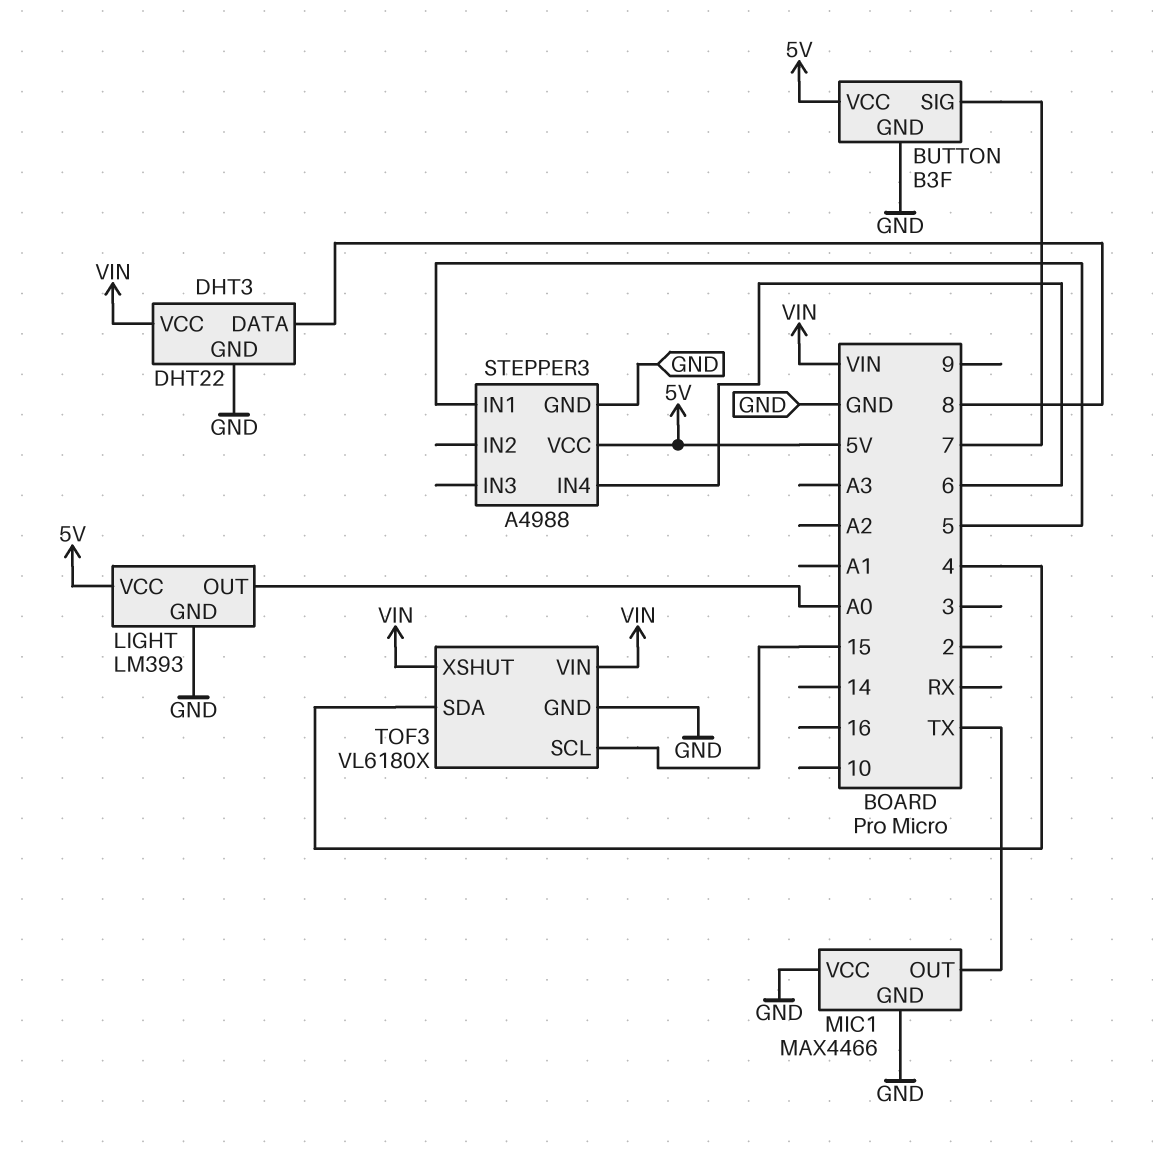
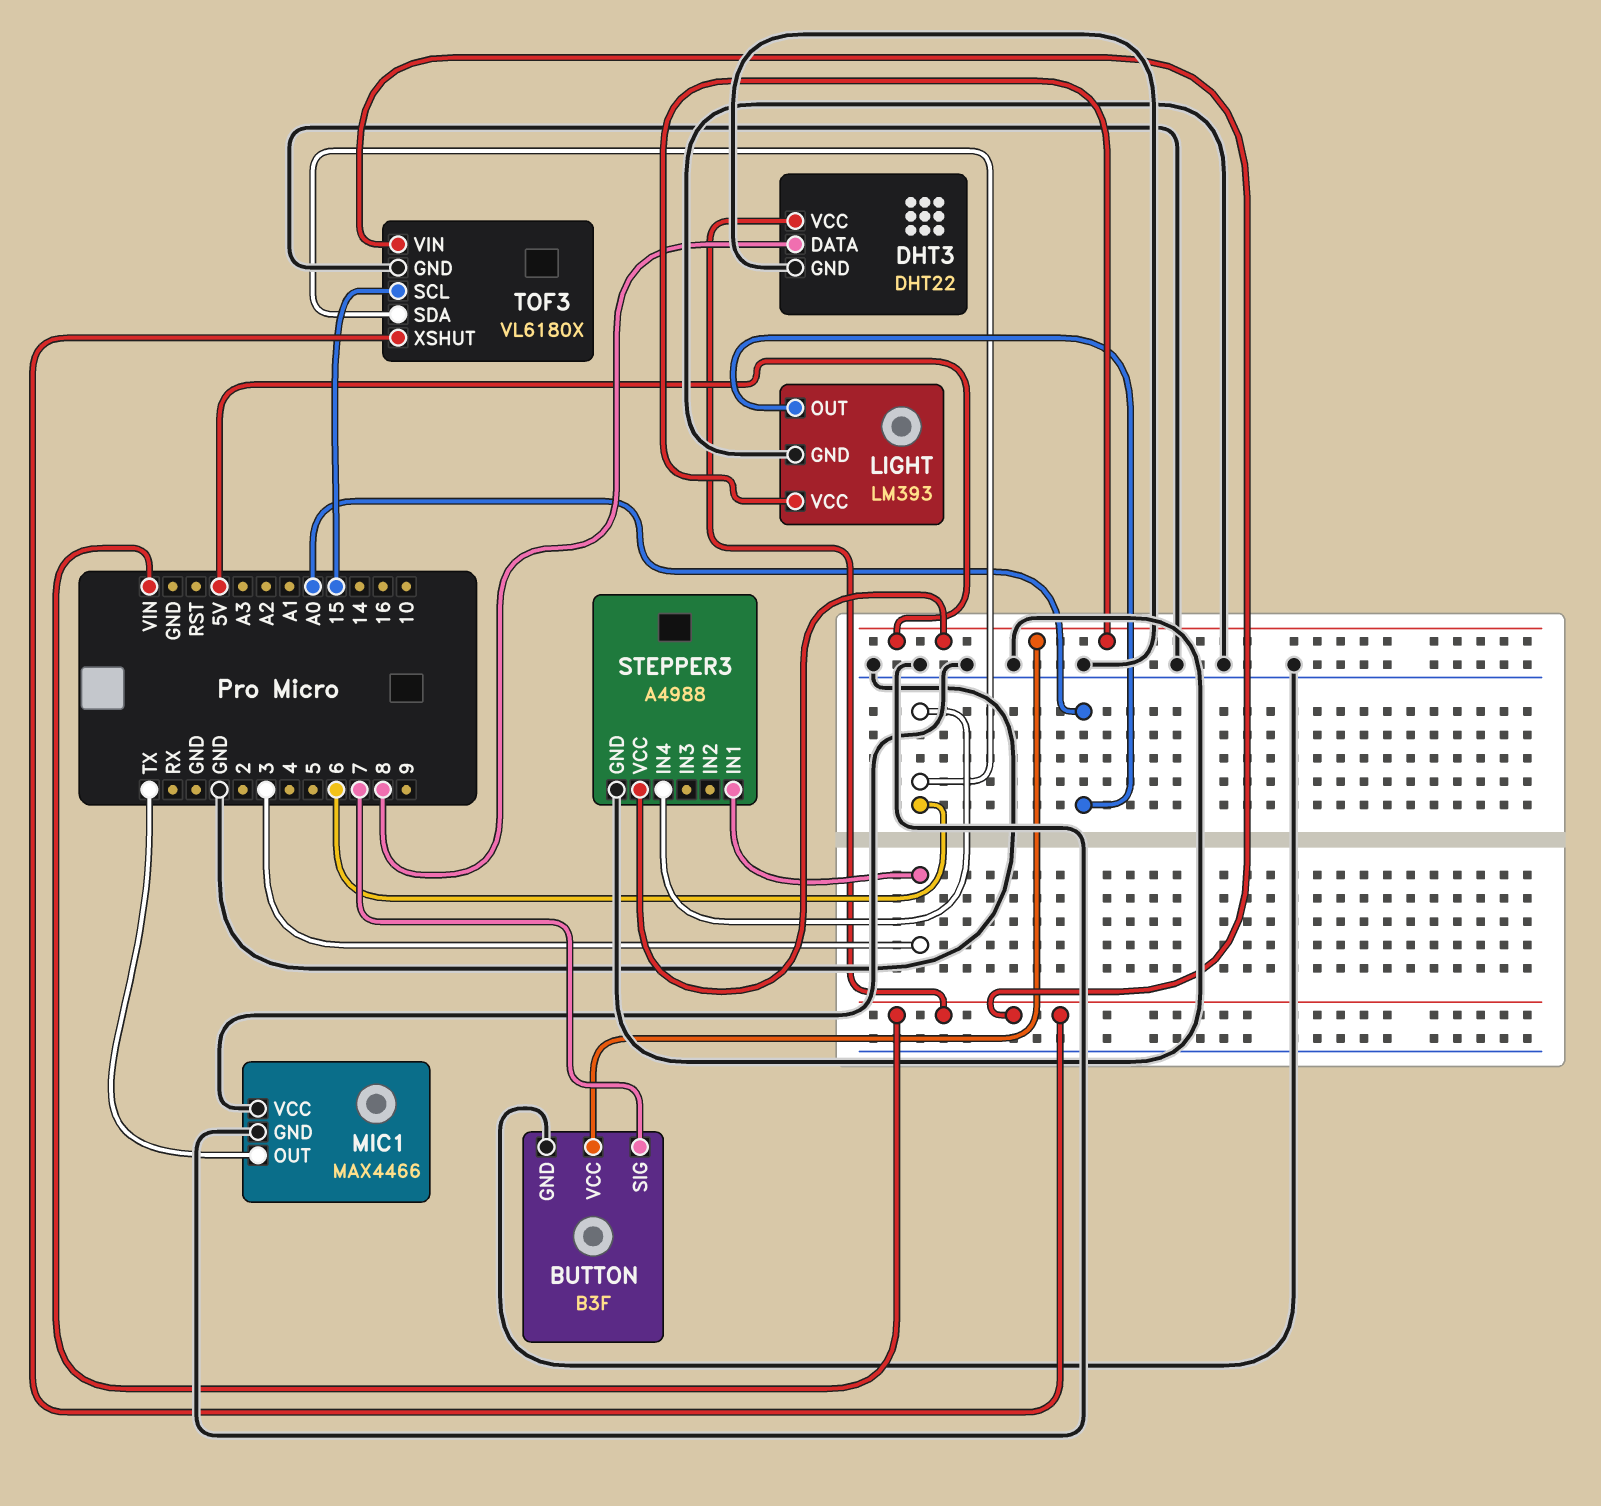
STEPPER3 pin IN1: 5 -> 3
TOF3 pin SDA: 4 -> 6

